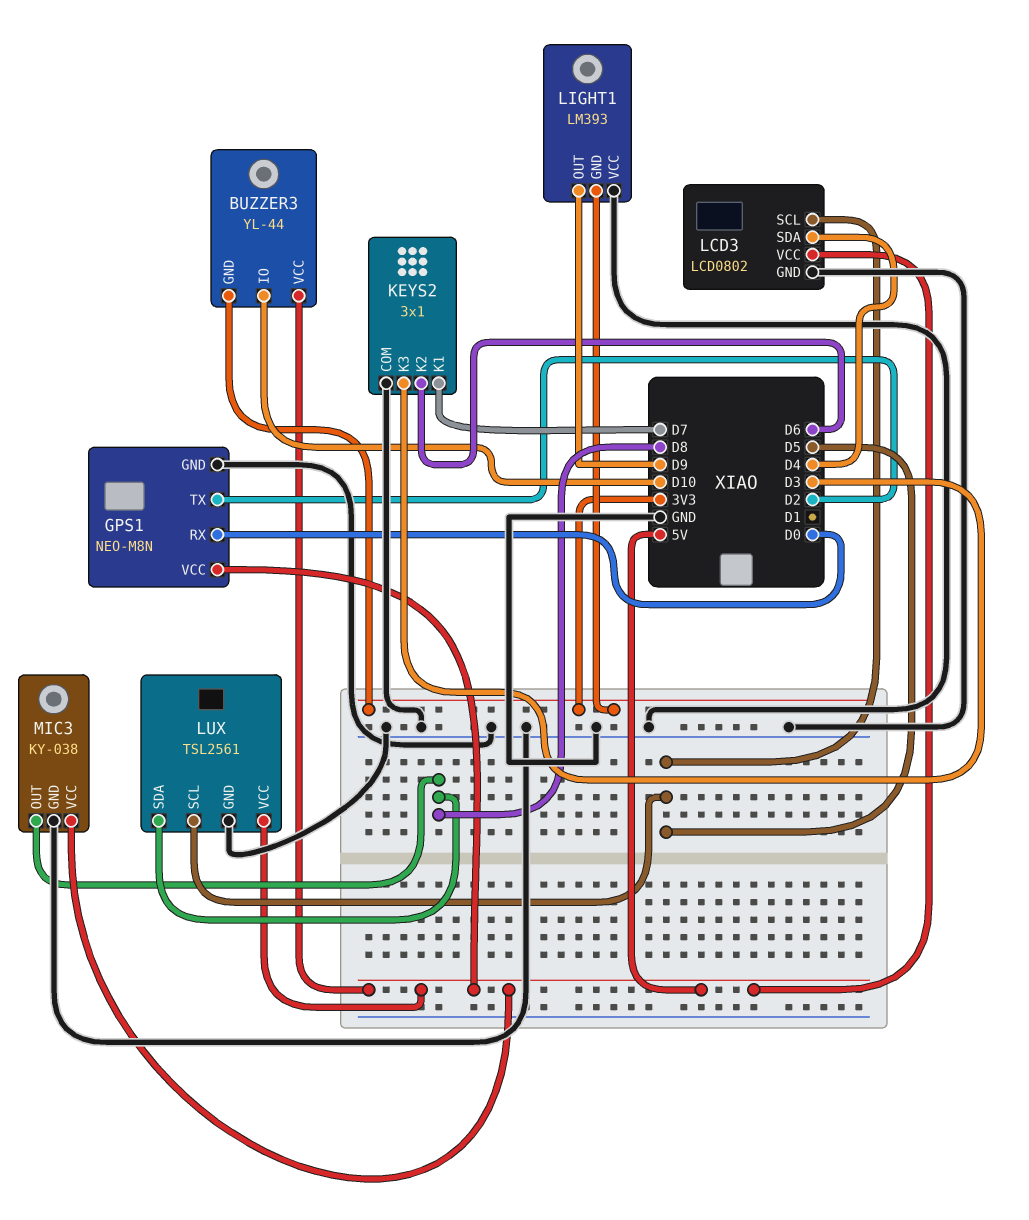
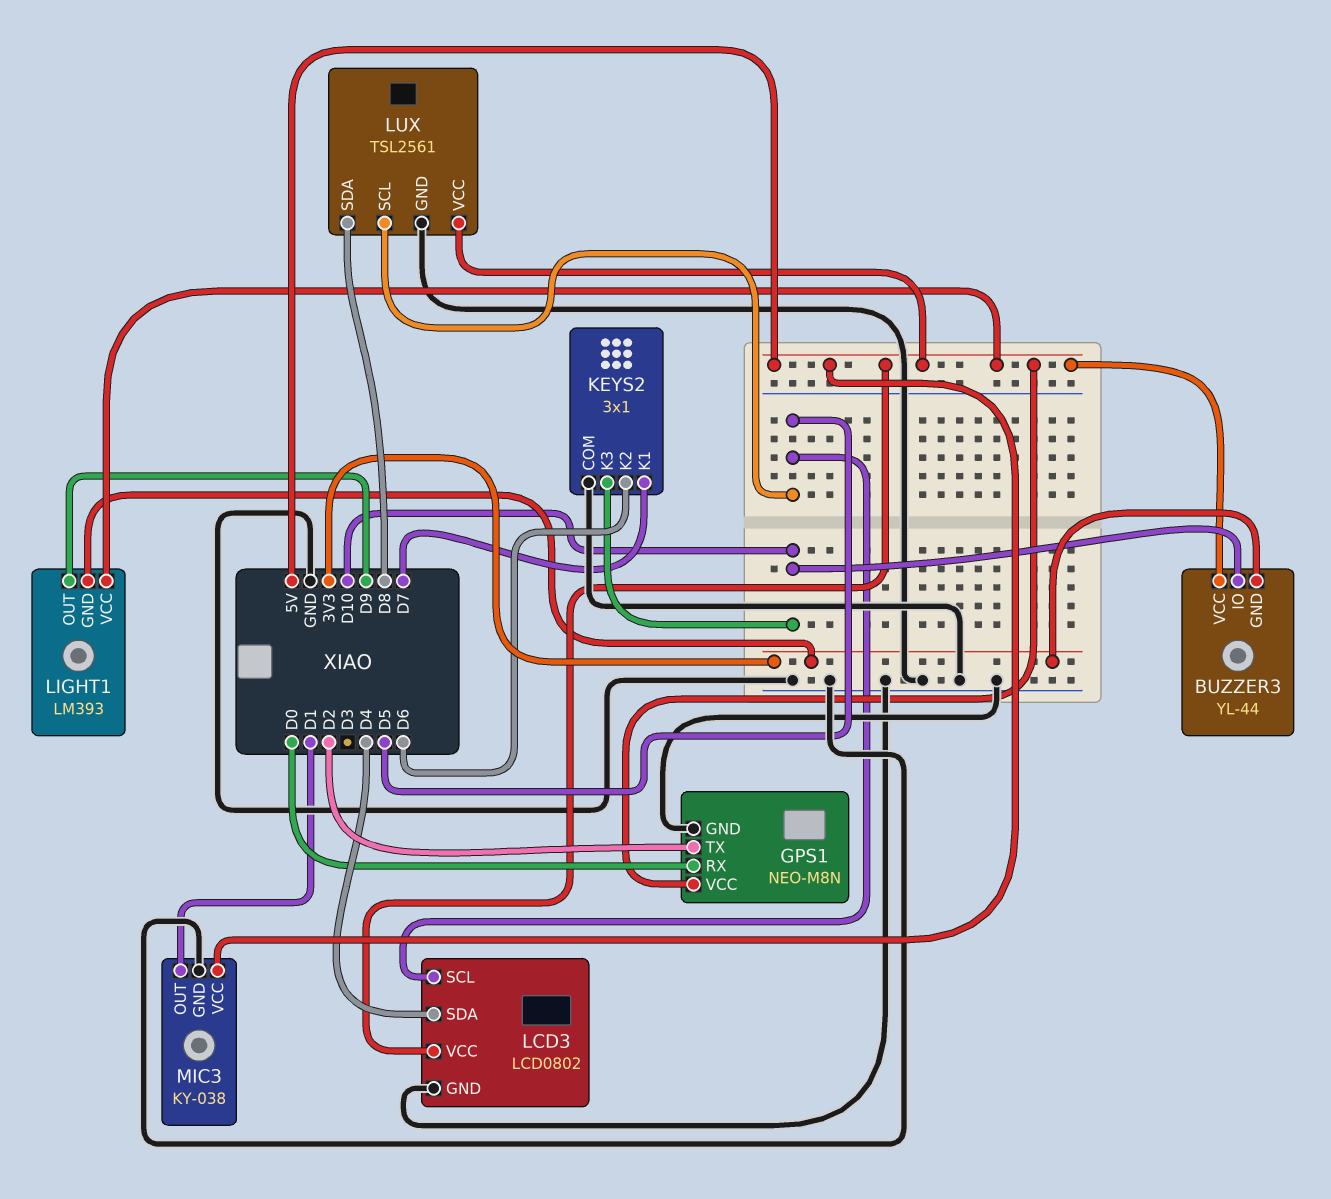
KEYS2 pin K3: D3 -> D10
LIGHT1 pin VCC: GND -> 5V
MIC3 pin OUT: D8 -> D1

